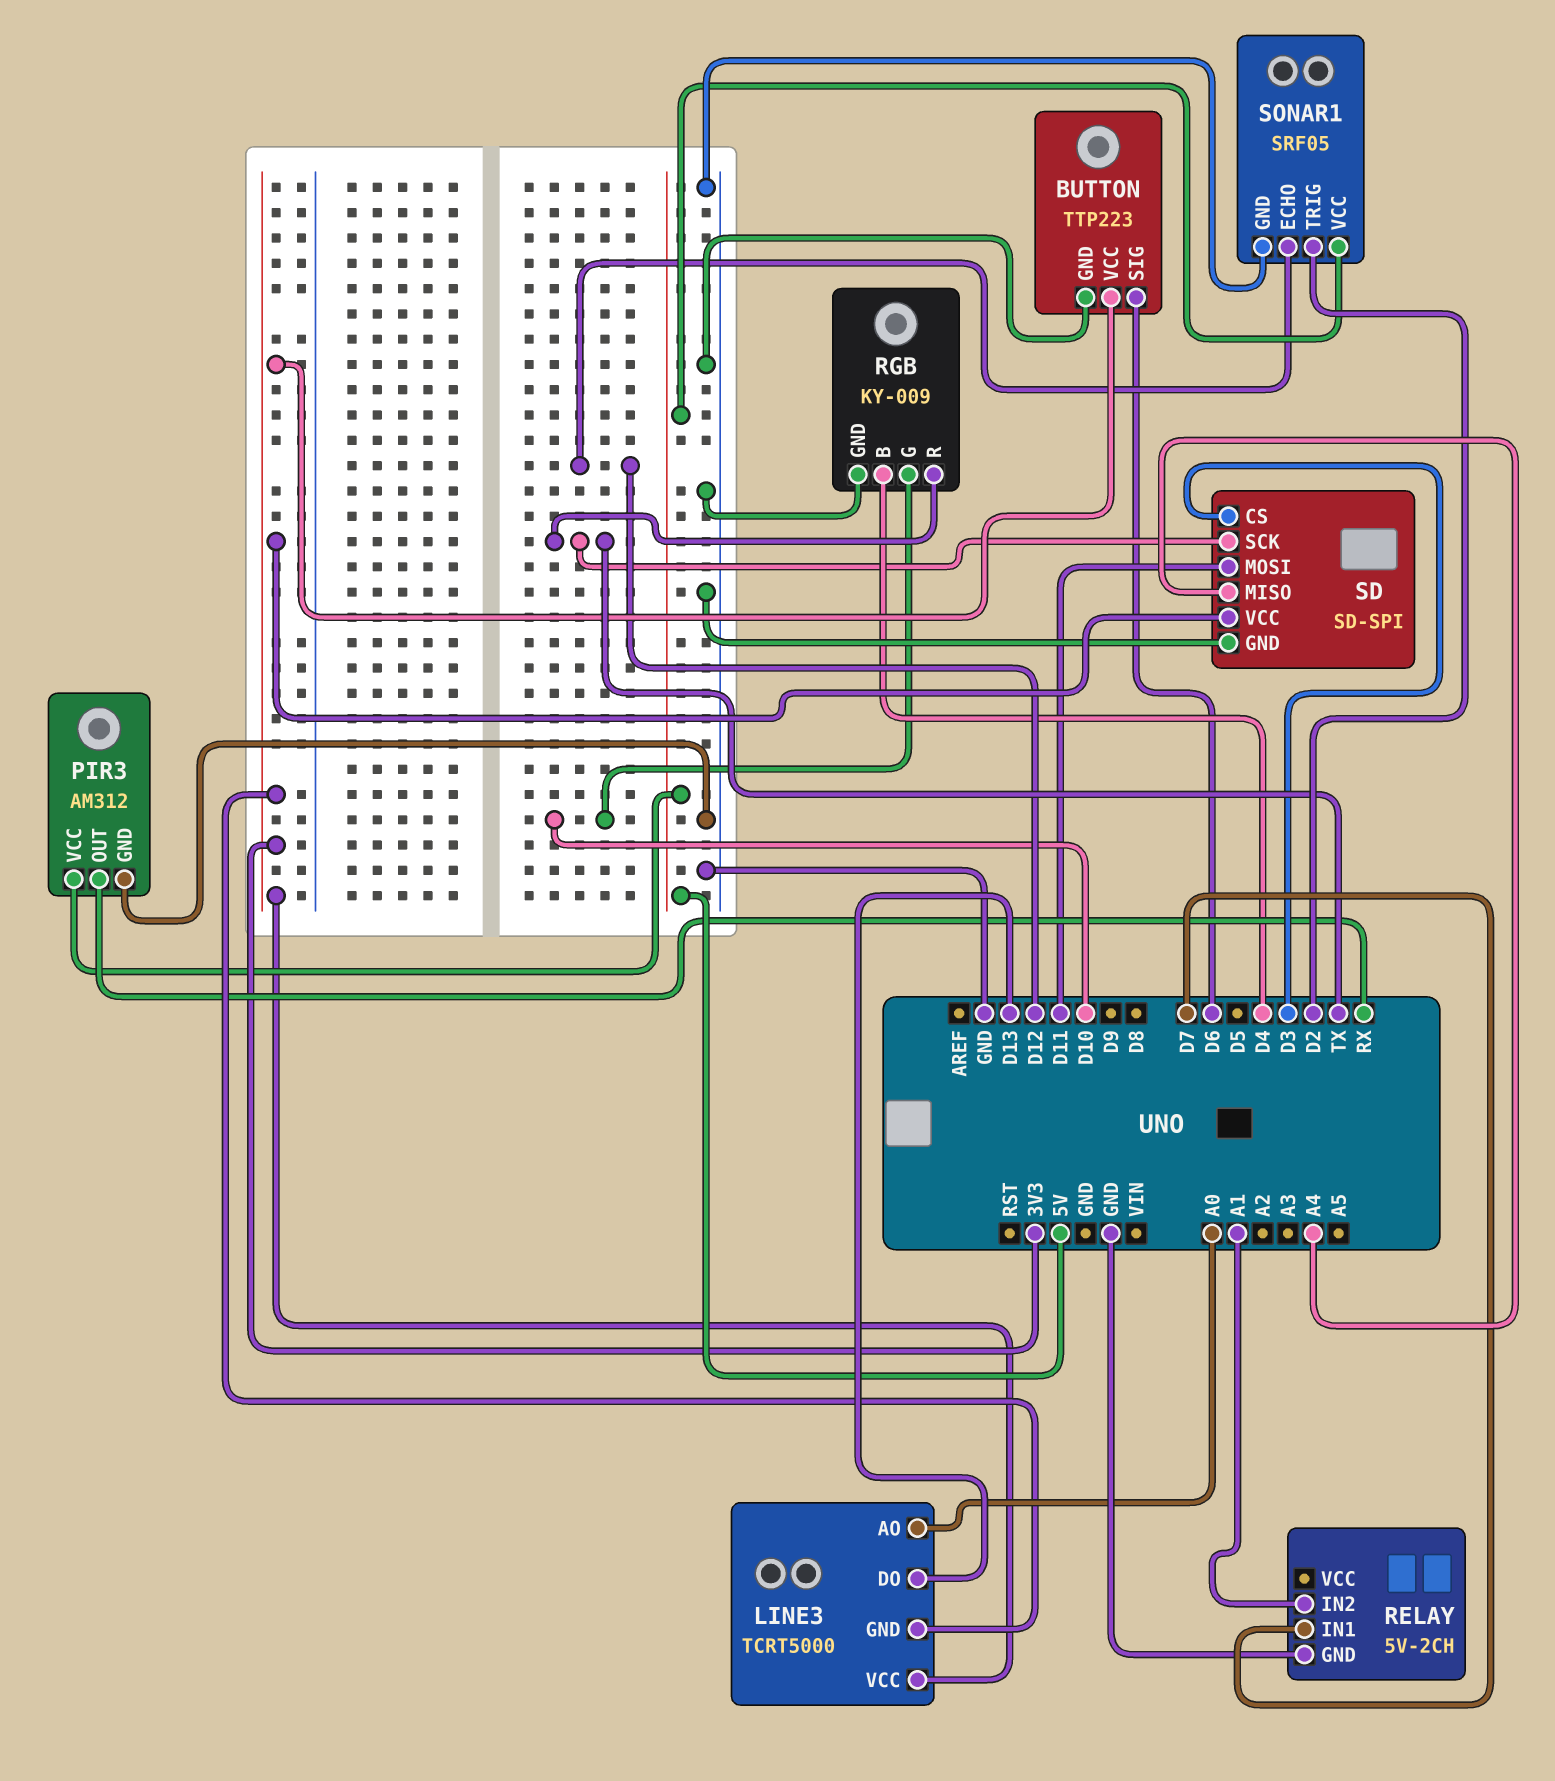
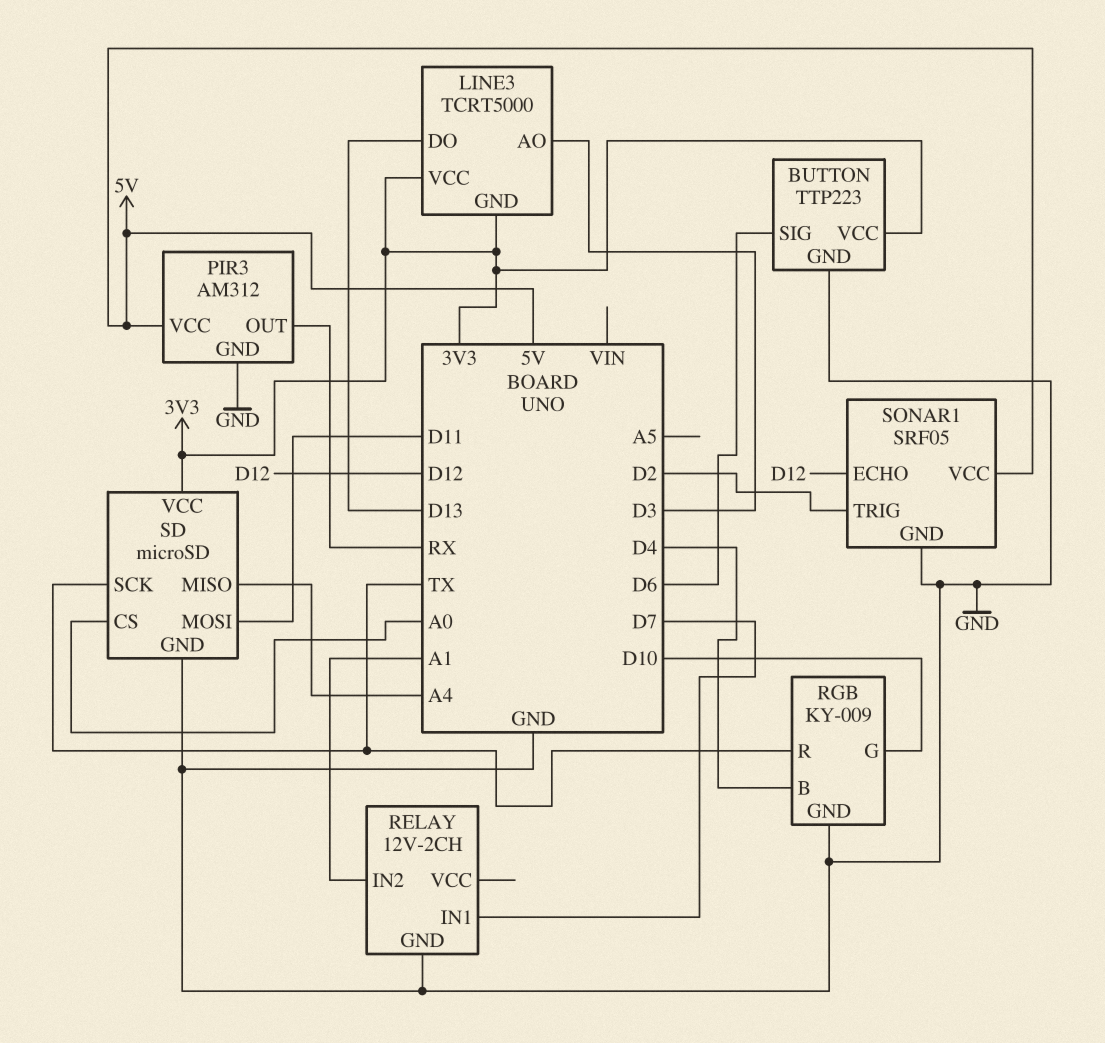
LINE3 pin AO: A0 -> D3
RELAY: 5V-2CH -> 12V-2CH
SD: SD-SPI -> microSD
SD pin CS: D3 -> A0

